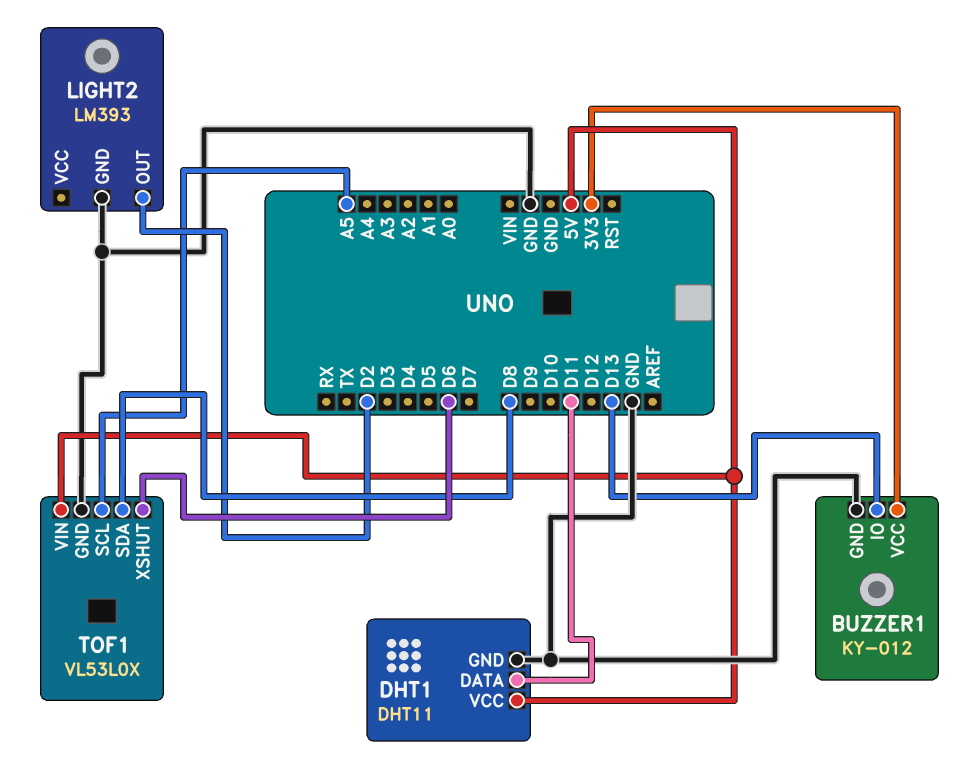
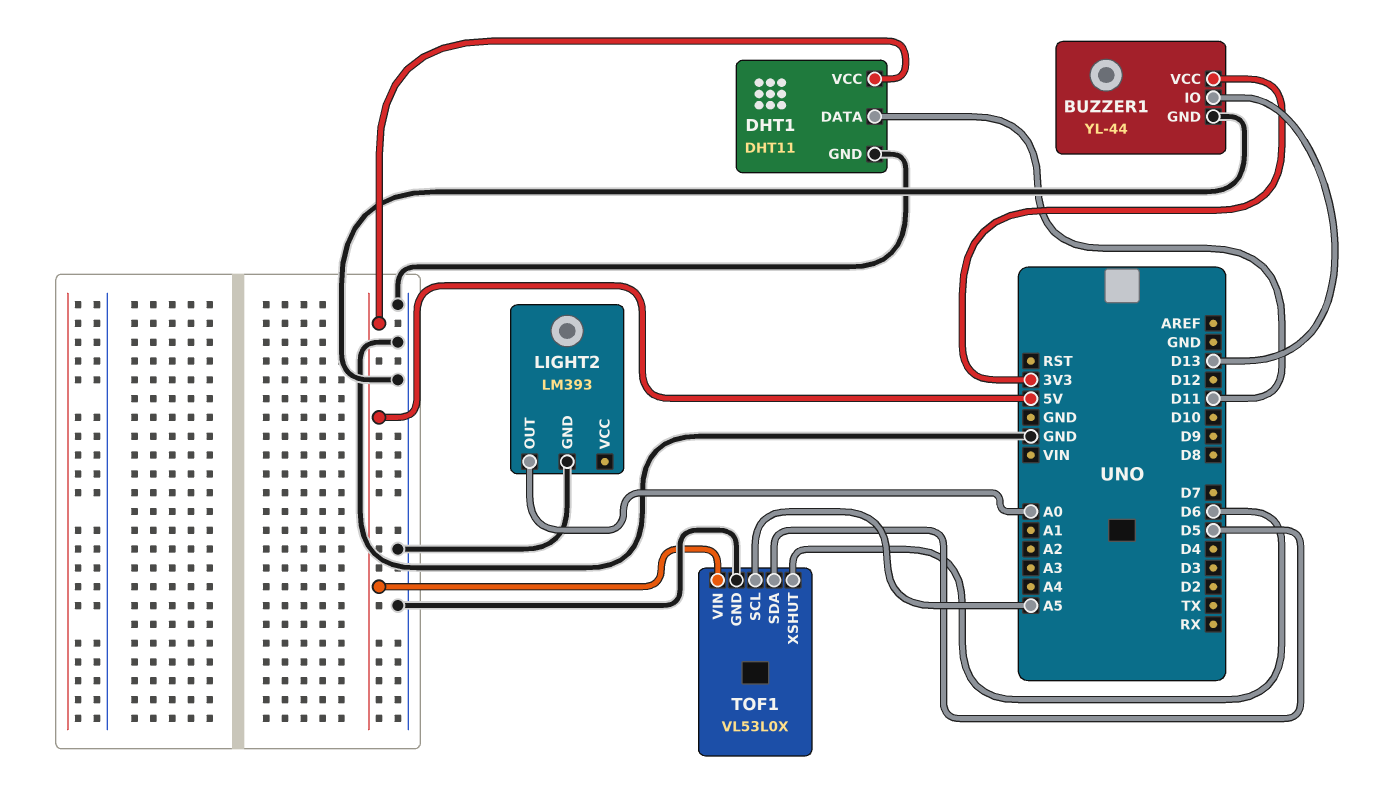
BUZZER1: KY-012 -> YL-44
LIGHT2 pin OUT: D2 -> A0
TOF1 pin SDA: D8 -> D5

